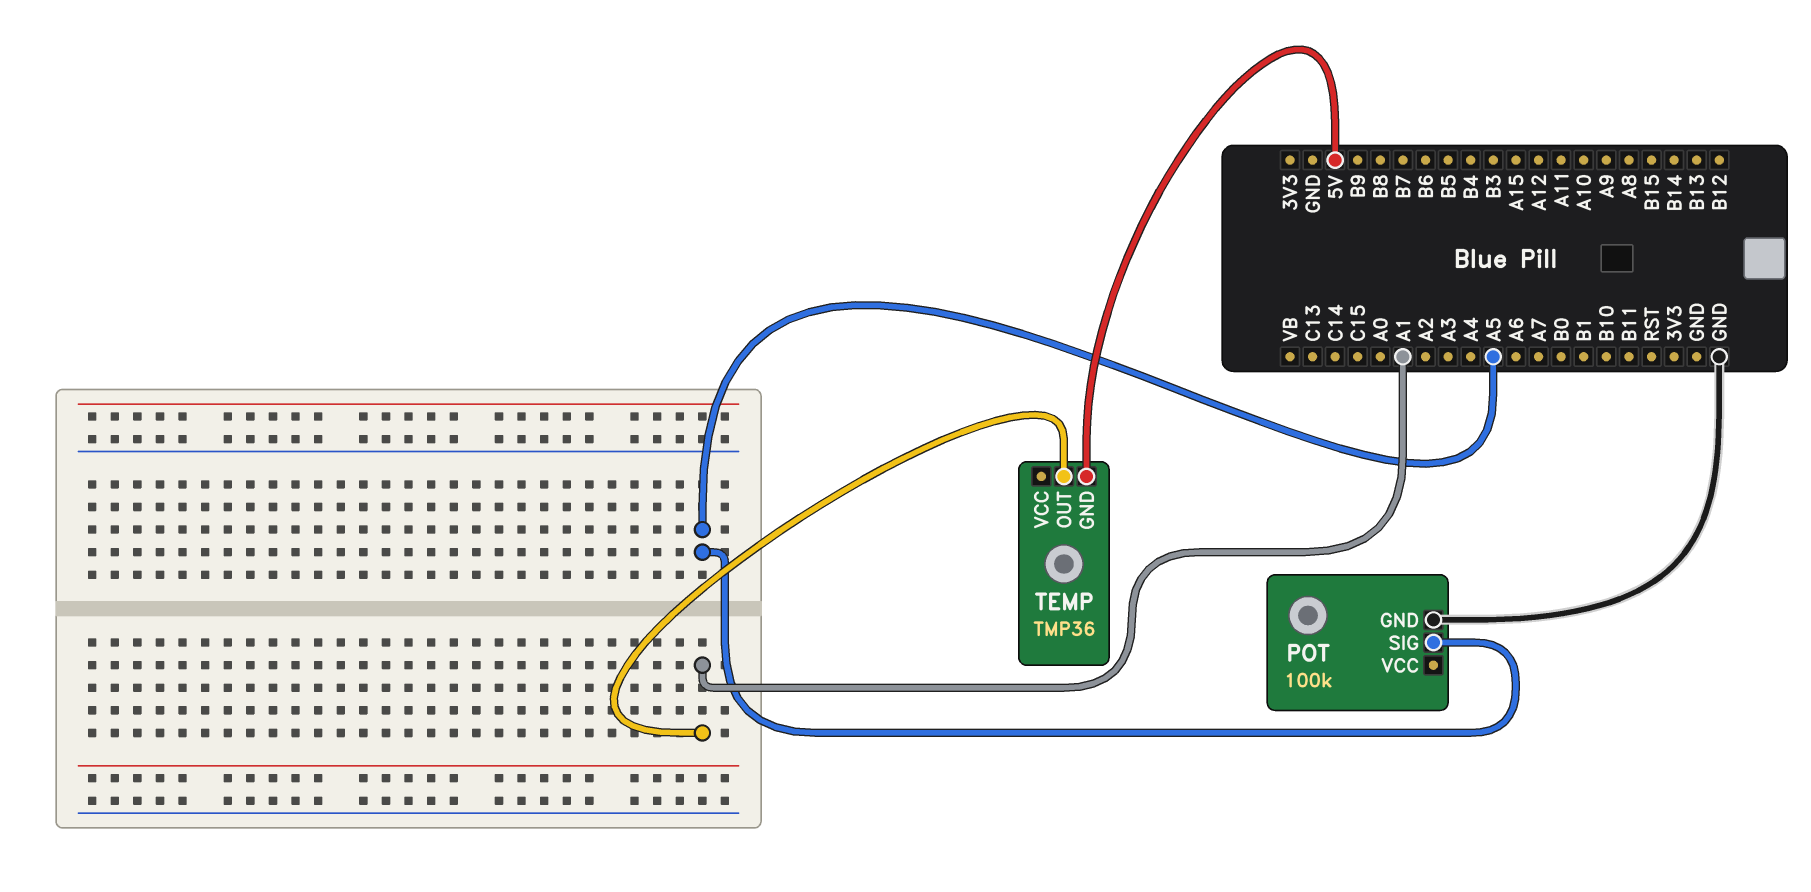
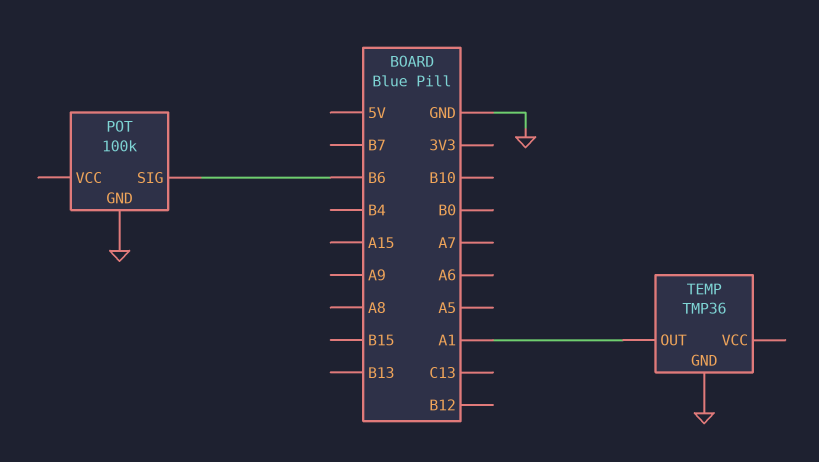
POT pin SIG: A5 -> B6
TEMP pin GND: 5V -> GND

